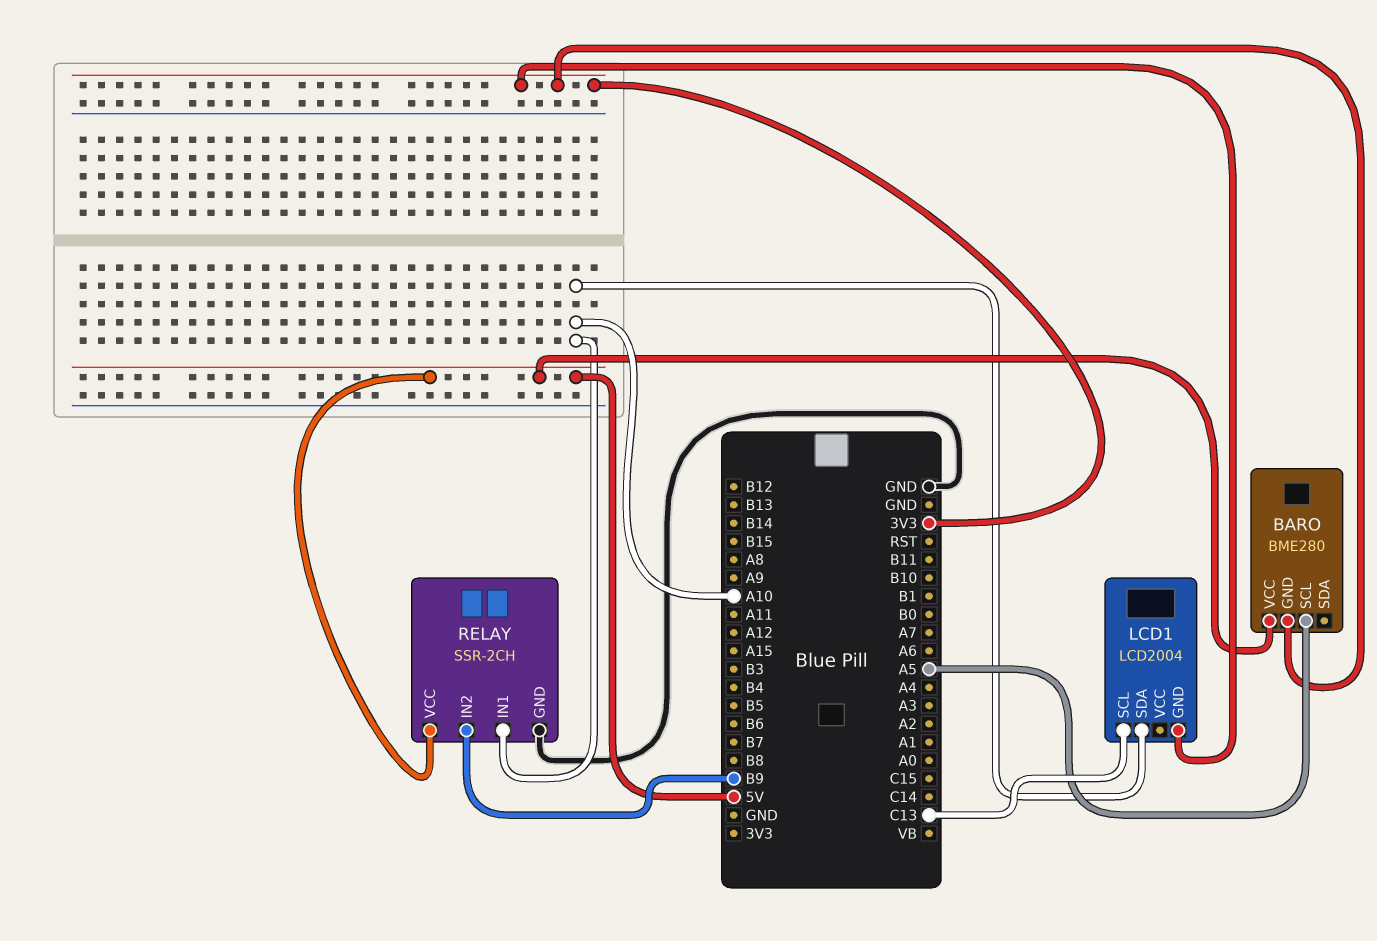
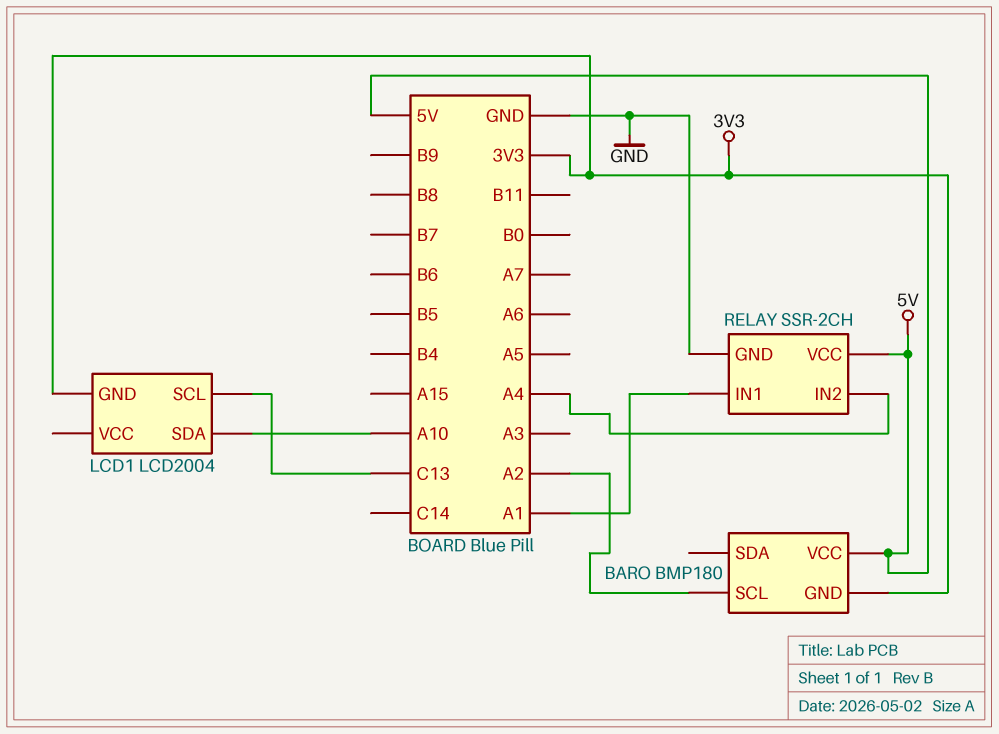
BARO: BME280 -> BMP180
BARO pin SCL: A5 -> A2
RELAY pin IN1: A10 -> A1
RELAY pin IN2: B9 -> A4

